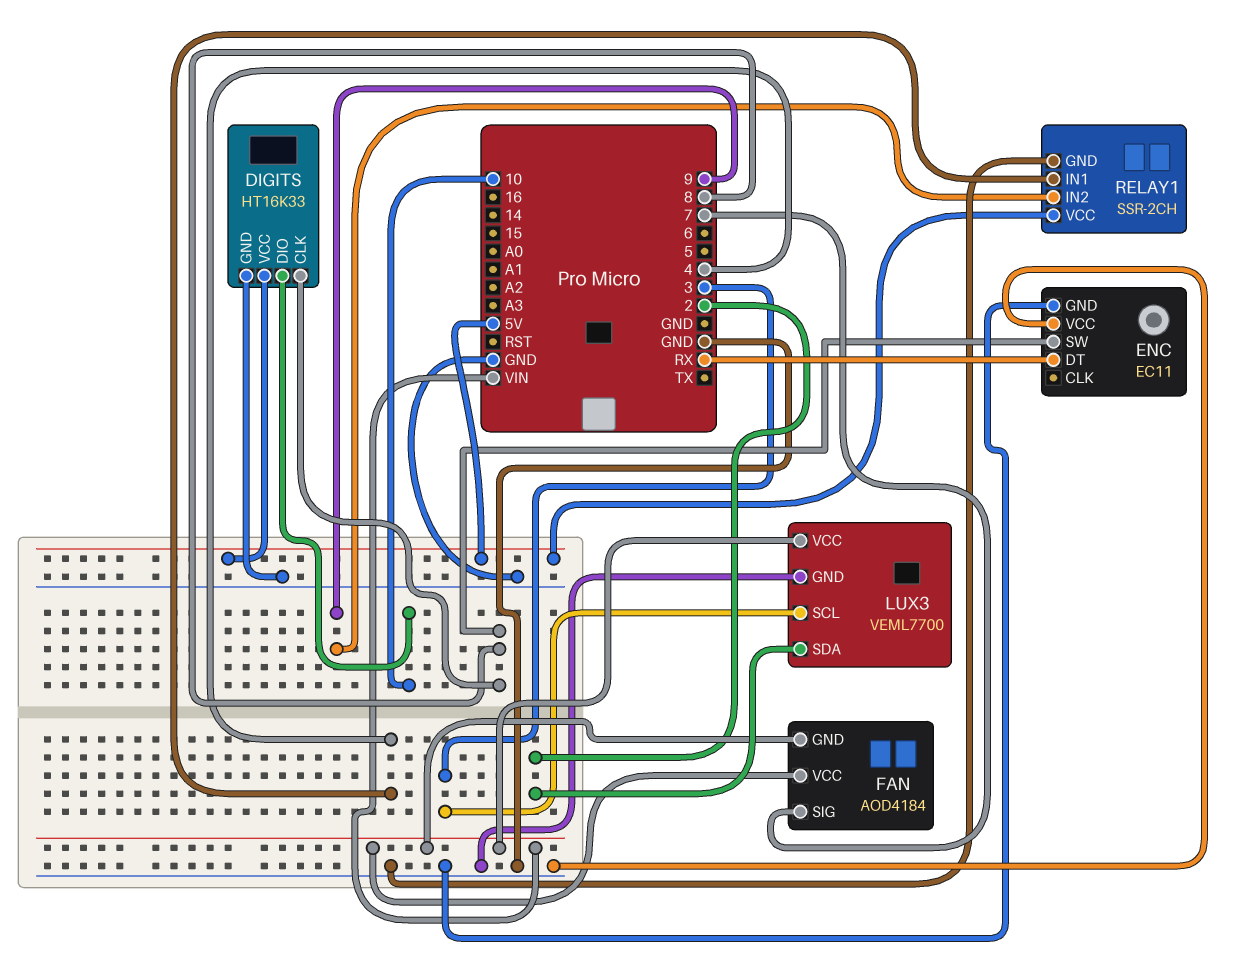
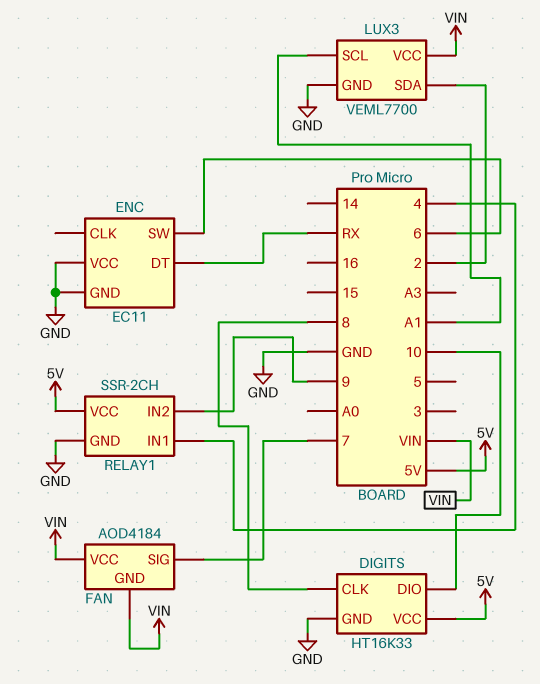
ENC pin SW: 8 -> 6
LUX3 pin SCL: 3 -> A1

